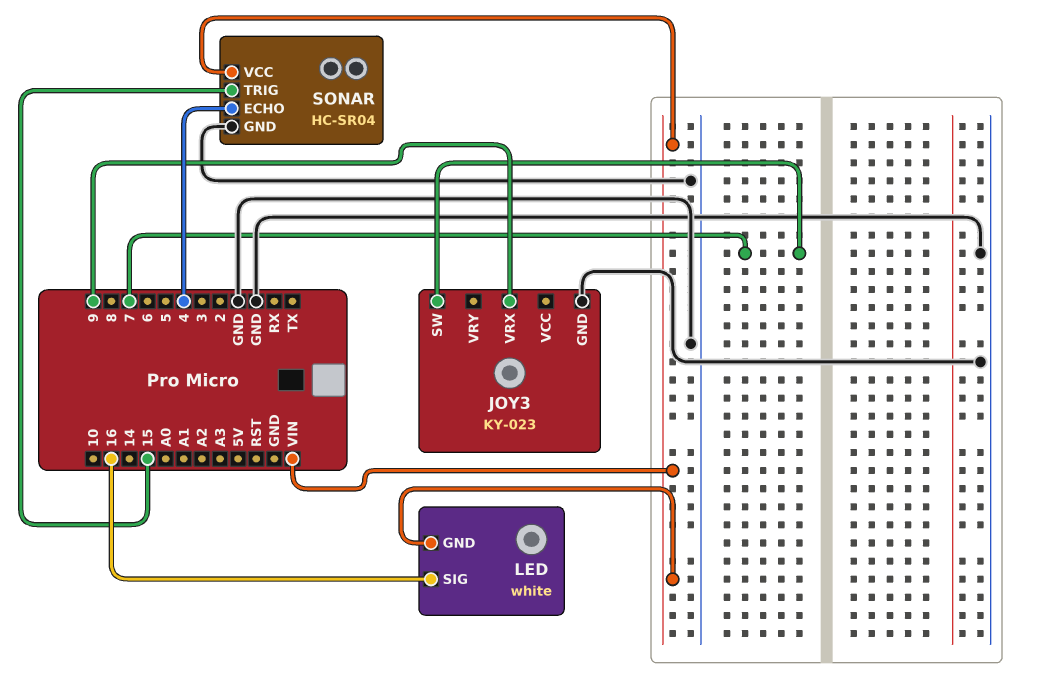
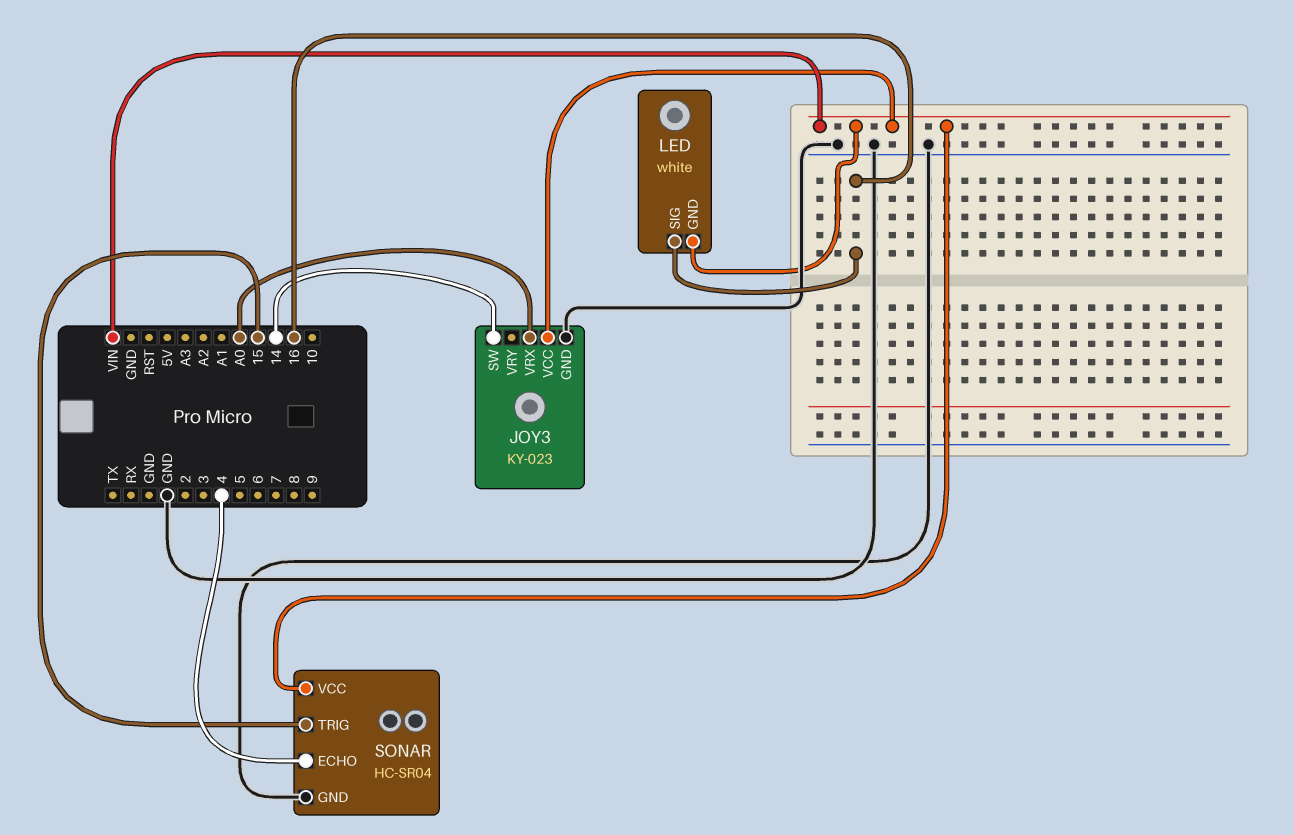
JOY3 pin SW: 7 -> 14
JOY3 pin VCC: none -> VIN
JOY3 pin VRX: 9 -> A0

